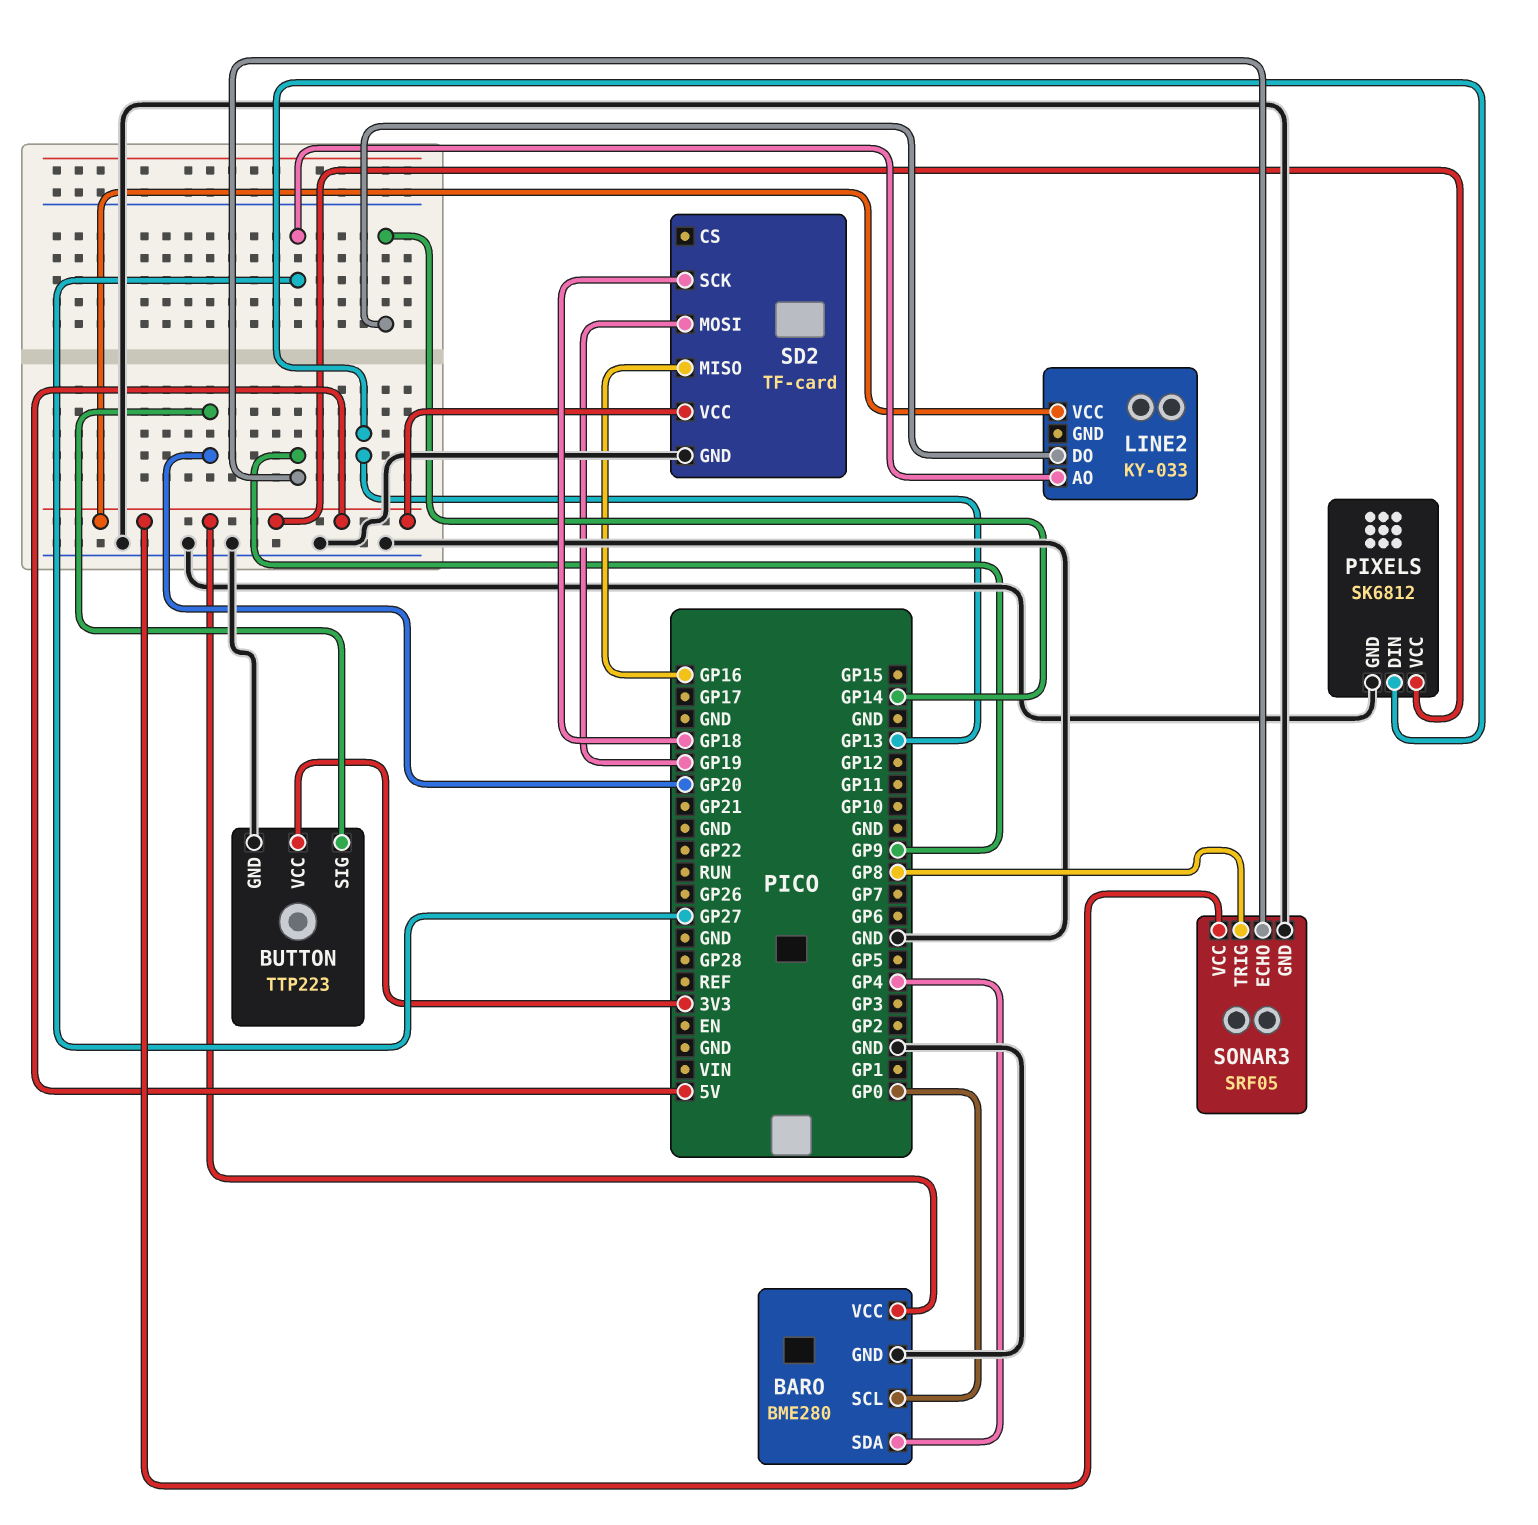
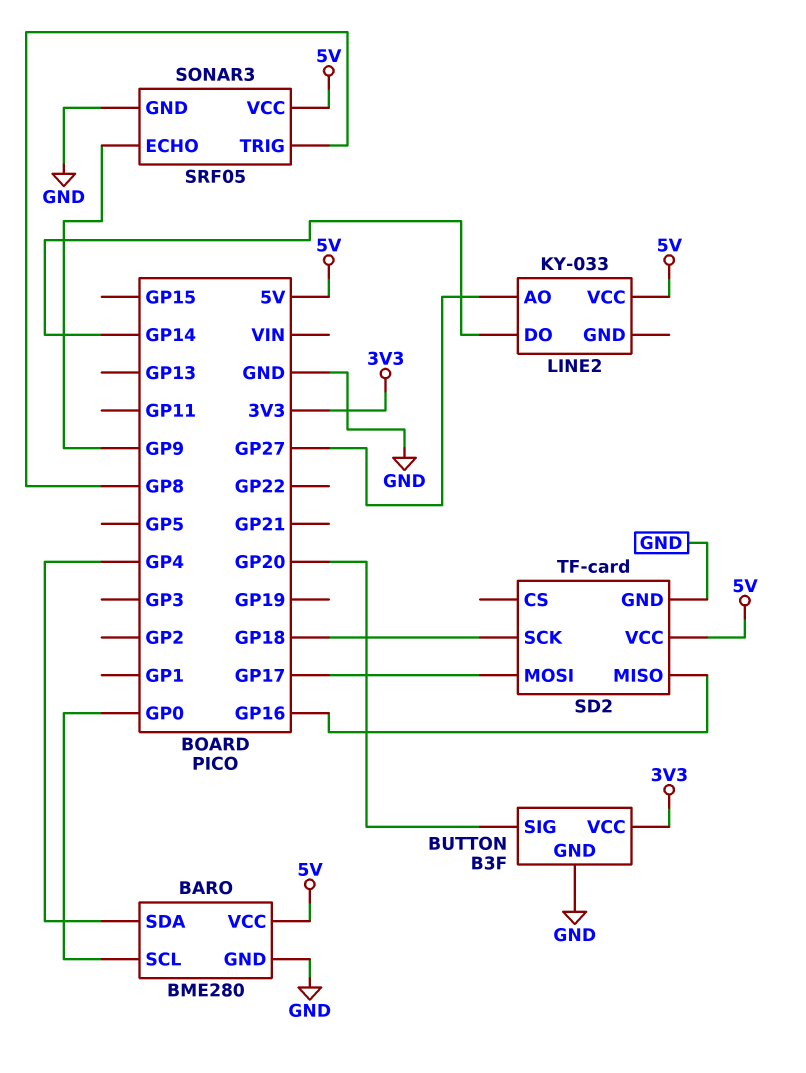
BUTTON: TTP223 -> B3F
PIXELS: SK6812 -> none
PIXELS pin DIN: GP13 -> none
PIXELS pin GND: GND -> none
PIXELS pin VCC: 5V -> none
SD2 pin MOSI: GP19 -> GP17

